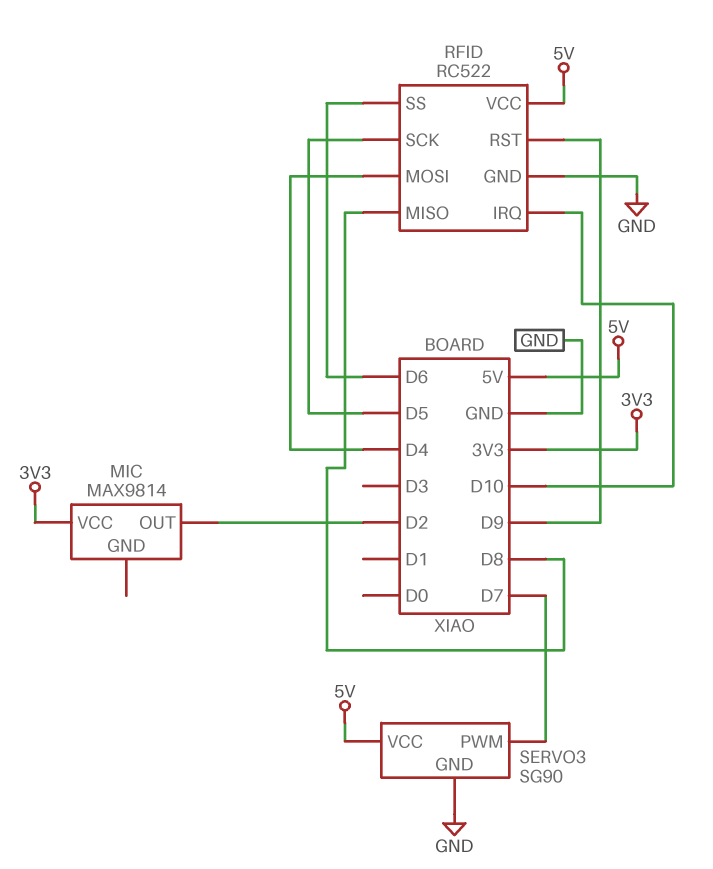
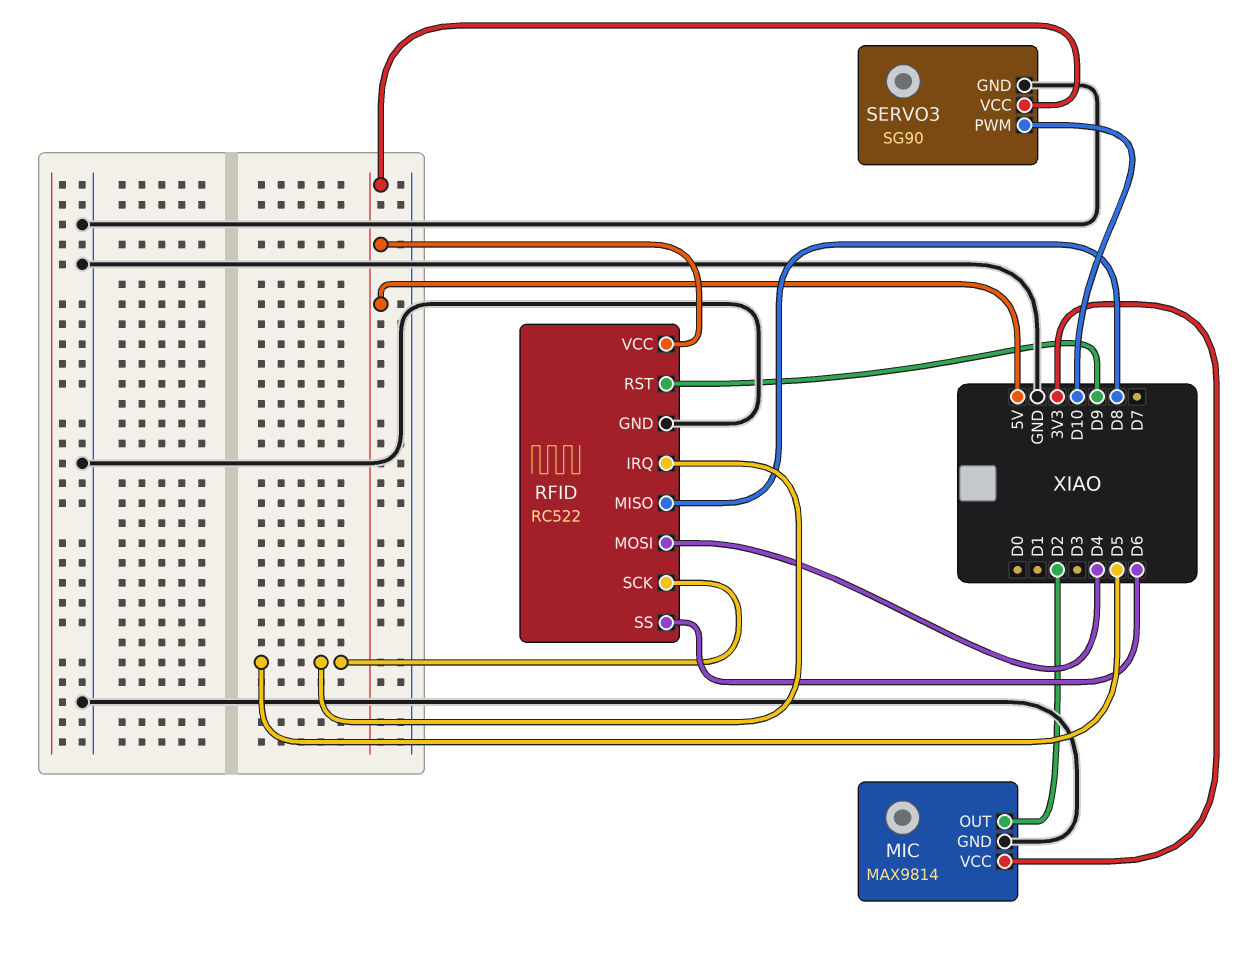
MIC pin GND: none -> GND
RFID pin IRQ: D10 -> D5
SERVO3 pin PWM: D7 -> D10

